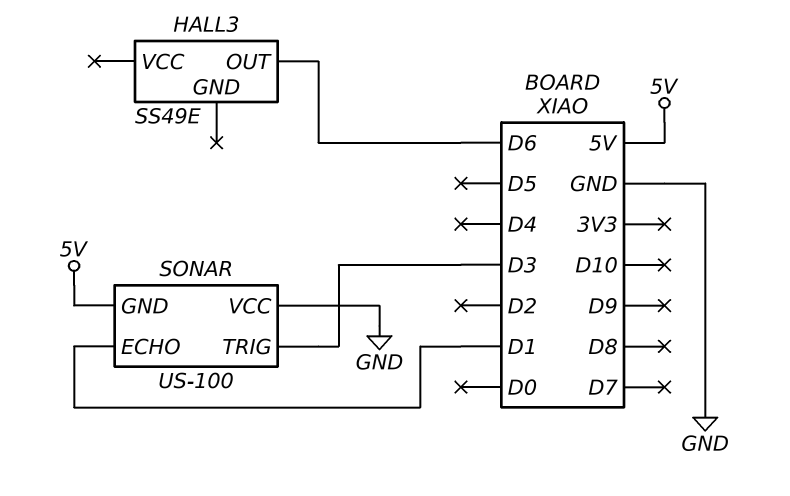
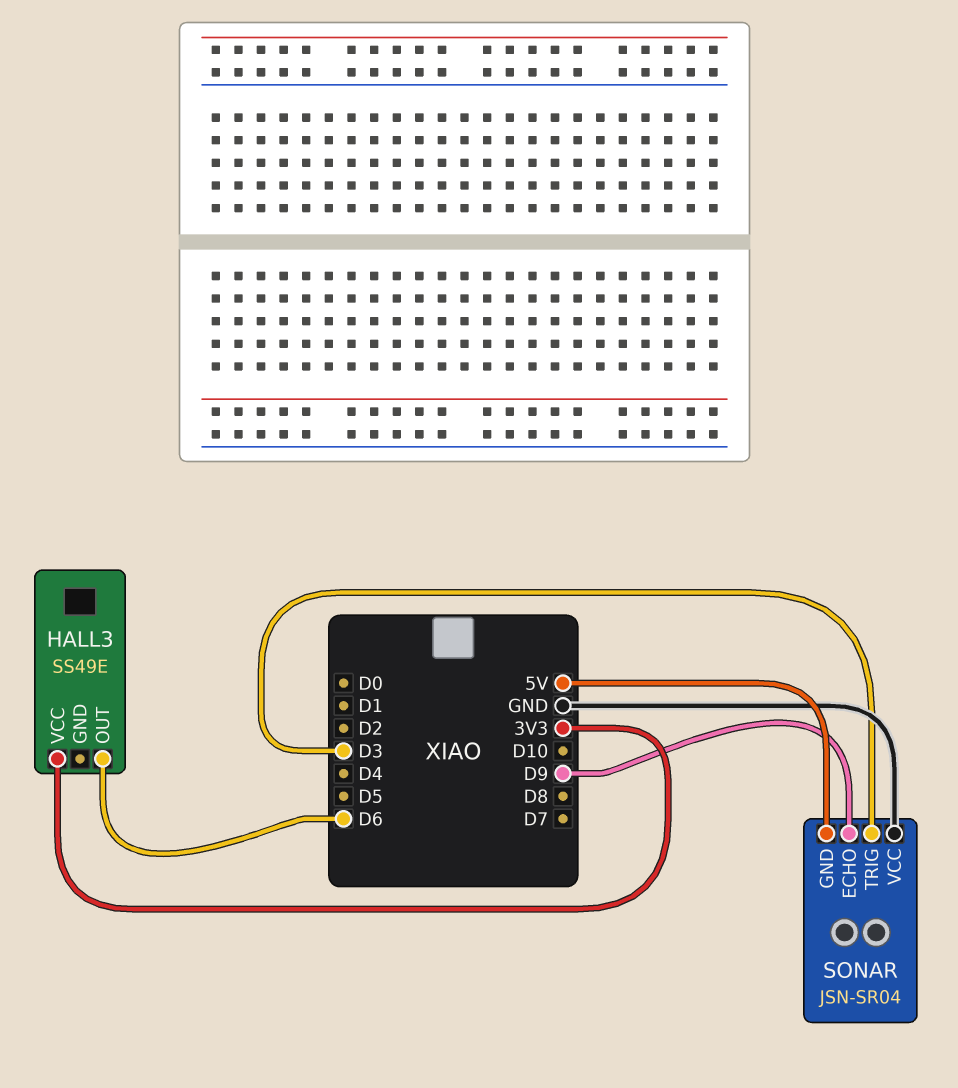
HALL3 pin VCC: none -> 3V3
SONAR: US-100 -> JSN-SR04
SONAR pin ECHO: D1 -> D9

